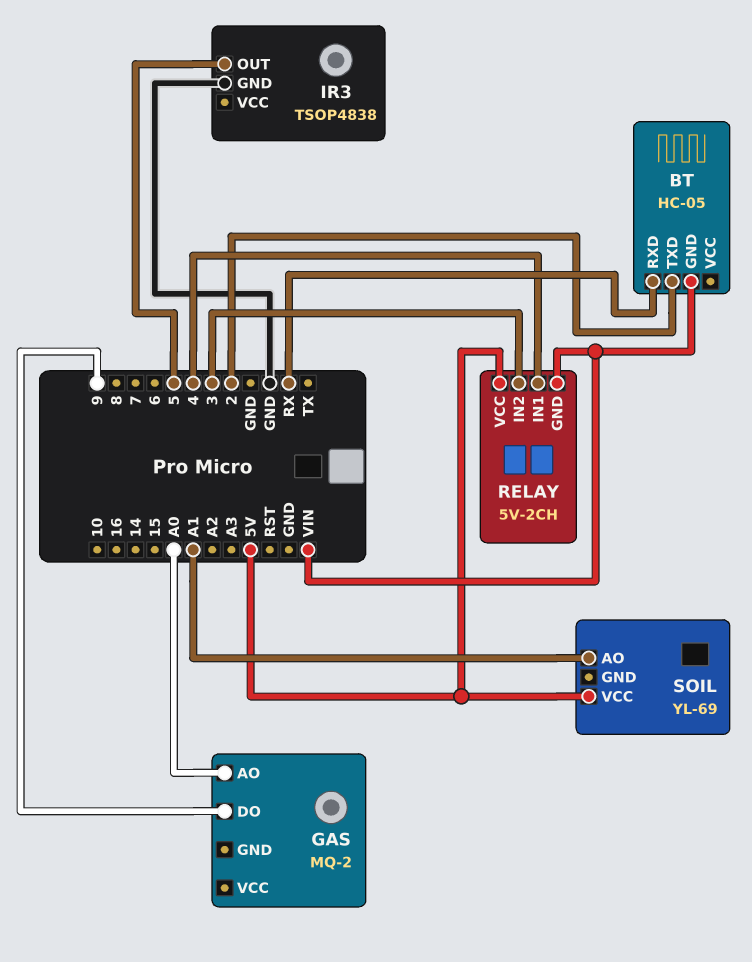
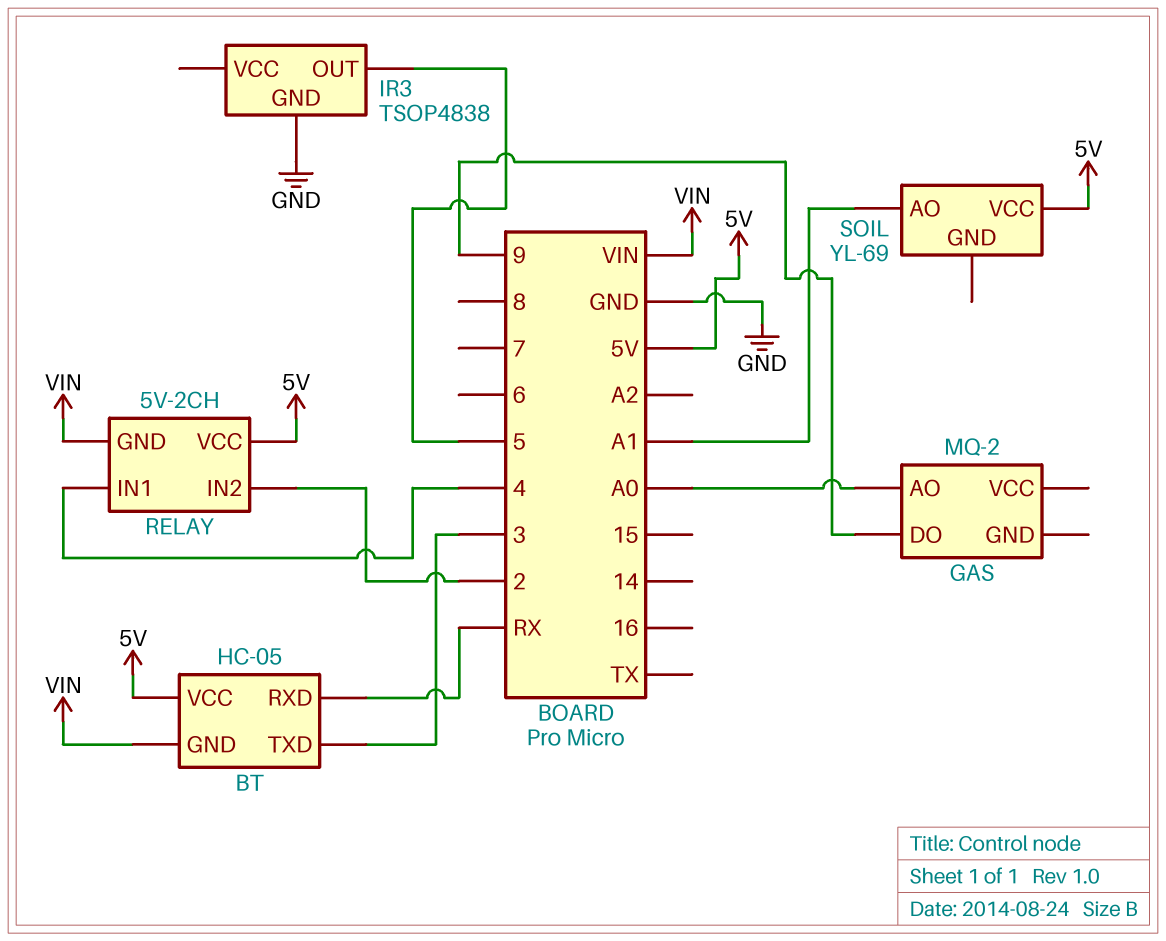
BT pin TXD: 2 -> 3
BT pin VCC: none -> 5V
RELAY pin IN2: 3 -> 2

